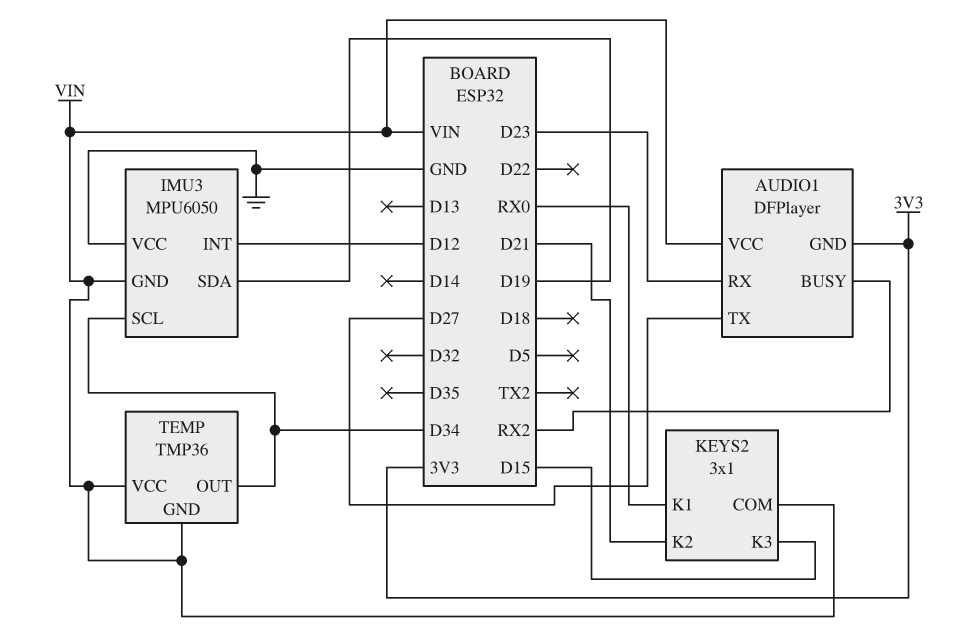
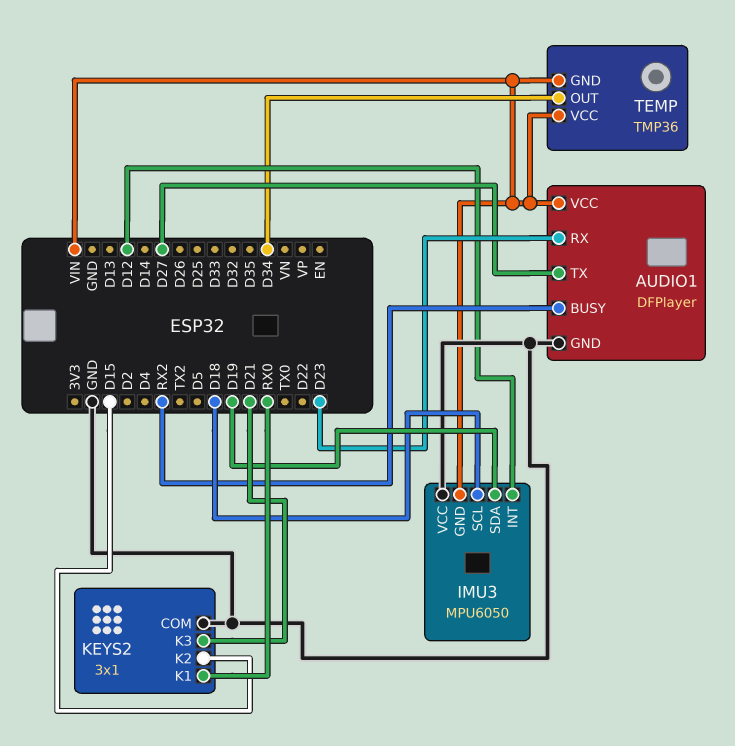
AUDIO1 pin GND: 3V3 -> GND
IMU3 pin SCL: D34 -> D18
KEYS2 pin COM: VIN -> GND
KEYS2 pin K2: D21 -> D15
KEYS2 pin K3: D15 -> D21

